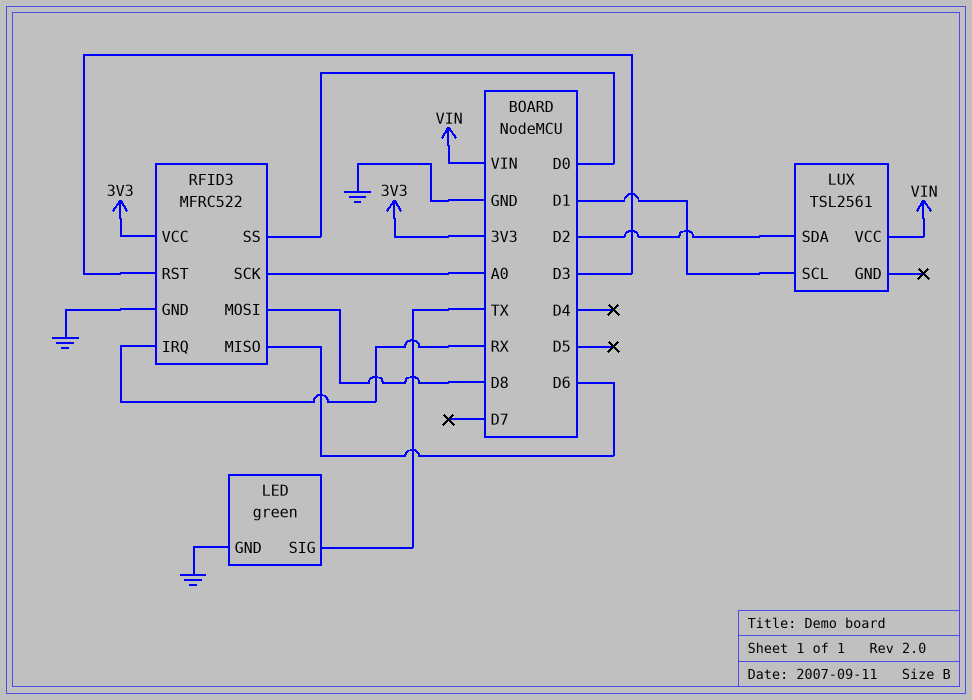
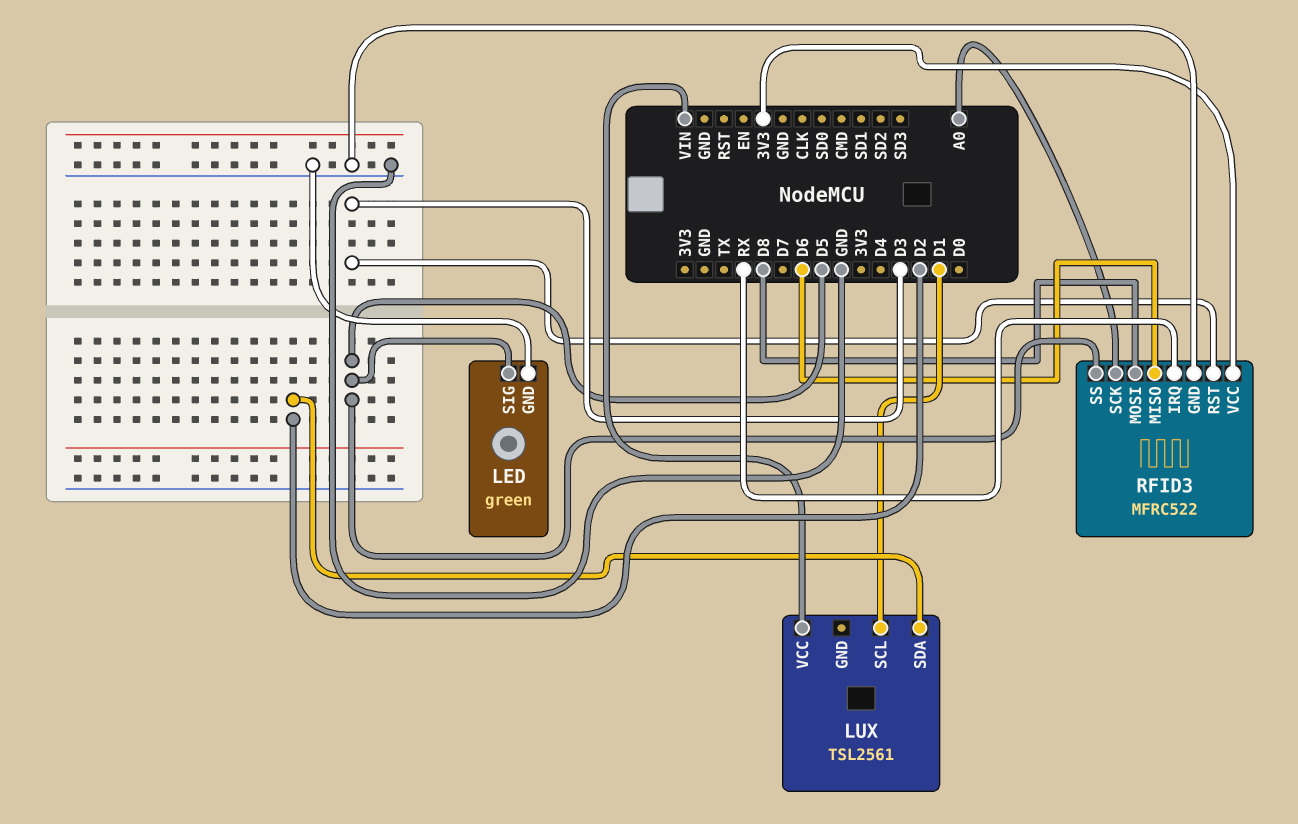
LED pin SIG: TX -> D5
RFID3 pin SS: D0 -> D5

